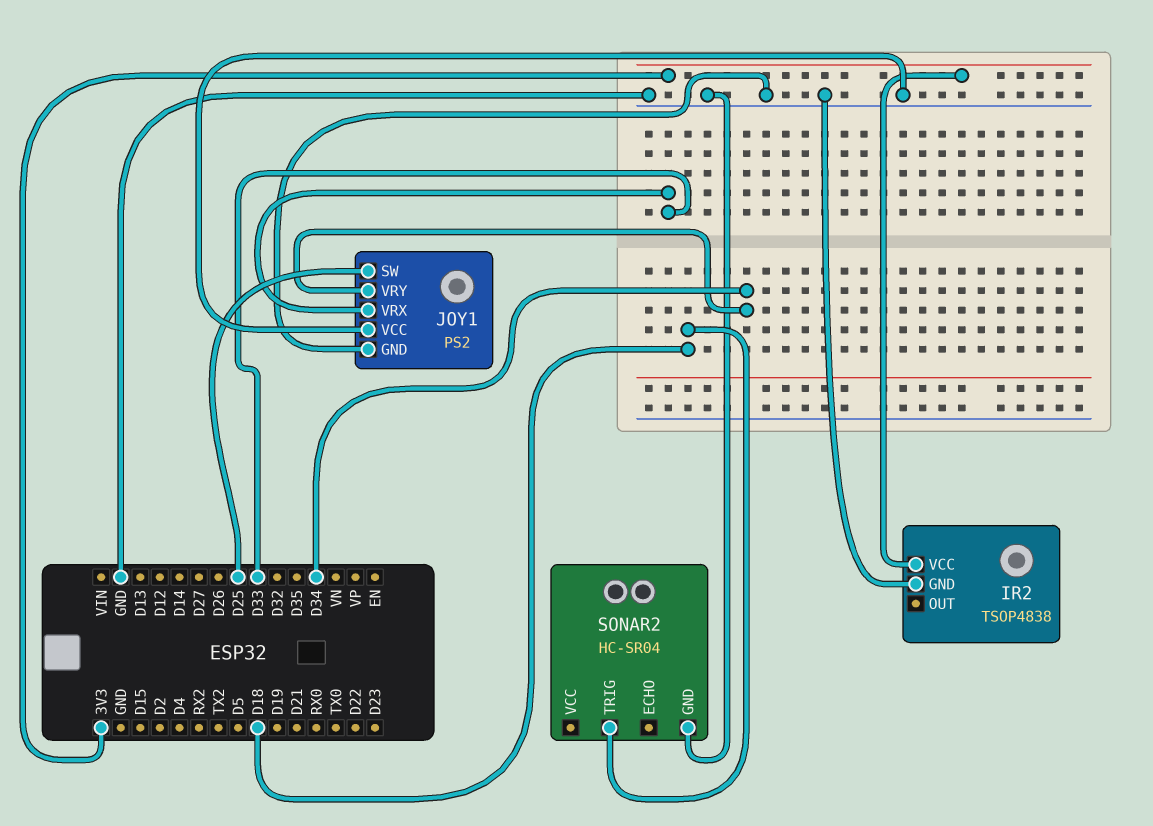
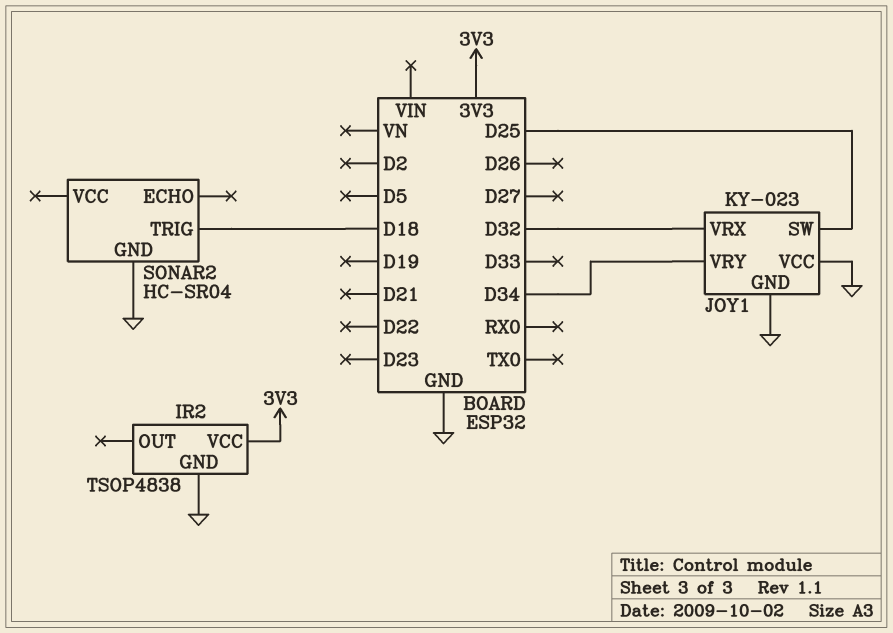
JOY1: PS2 -> KY-023
JOY1 pin VRX: D33 -> D32

